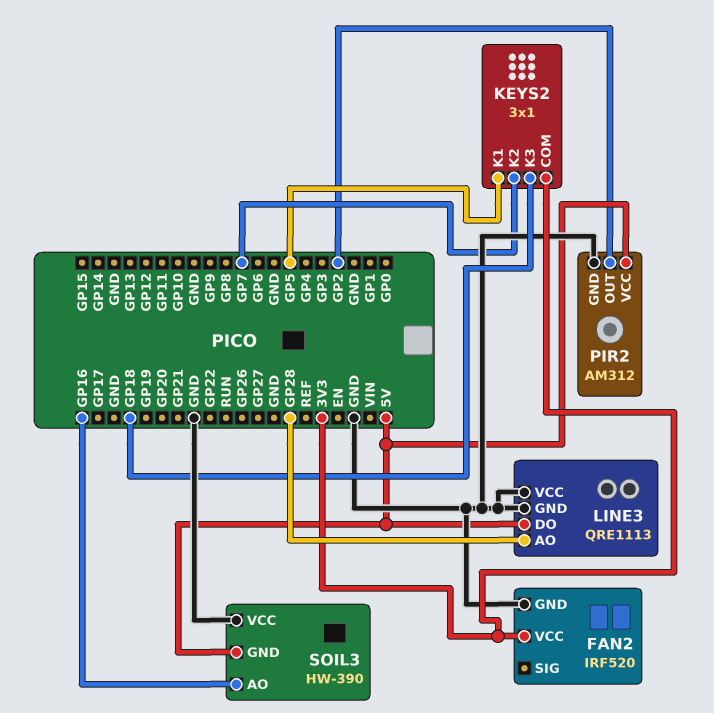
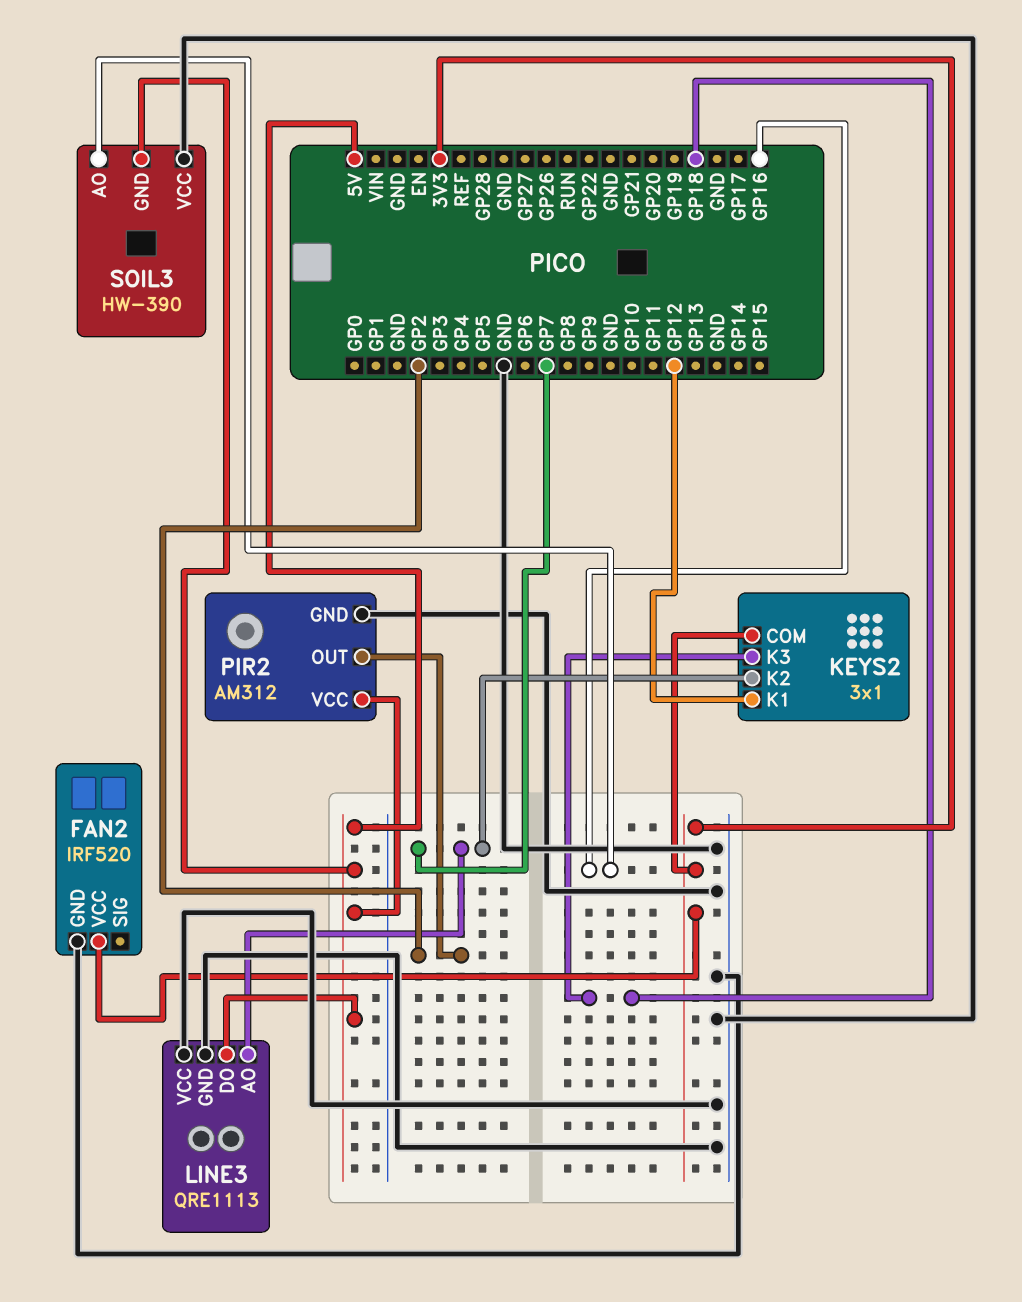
KEYS2 pin K1: GP5 -> GP12
LINE3 pin AO: GP28 -> GP7

